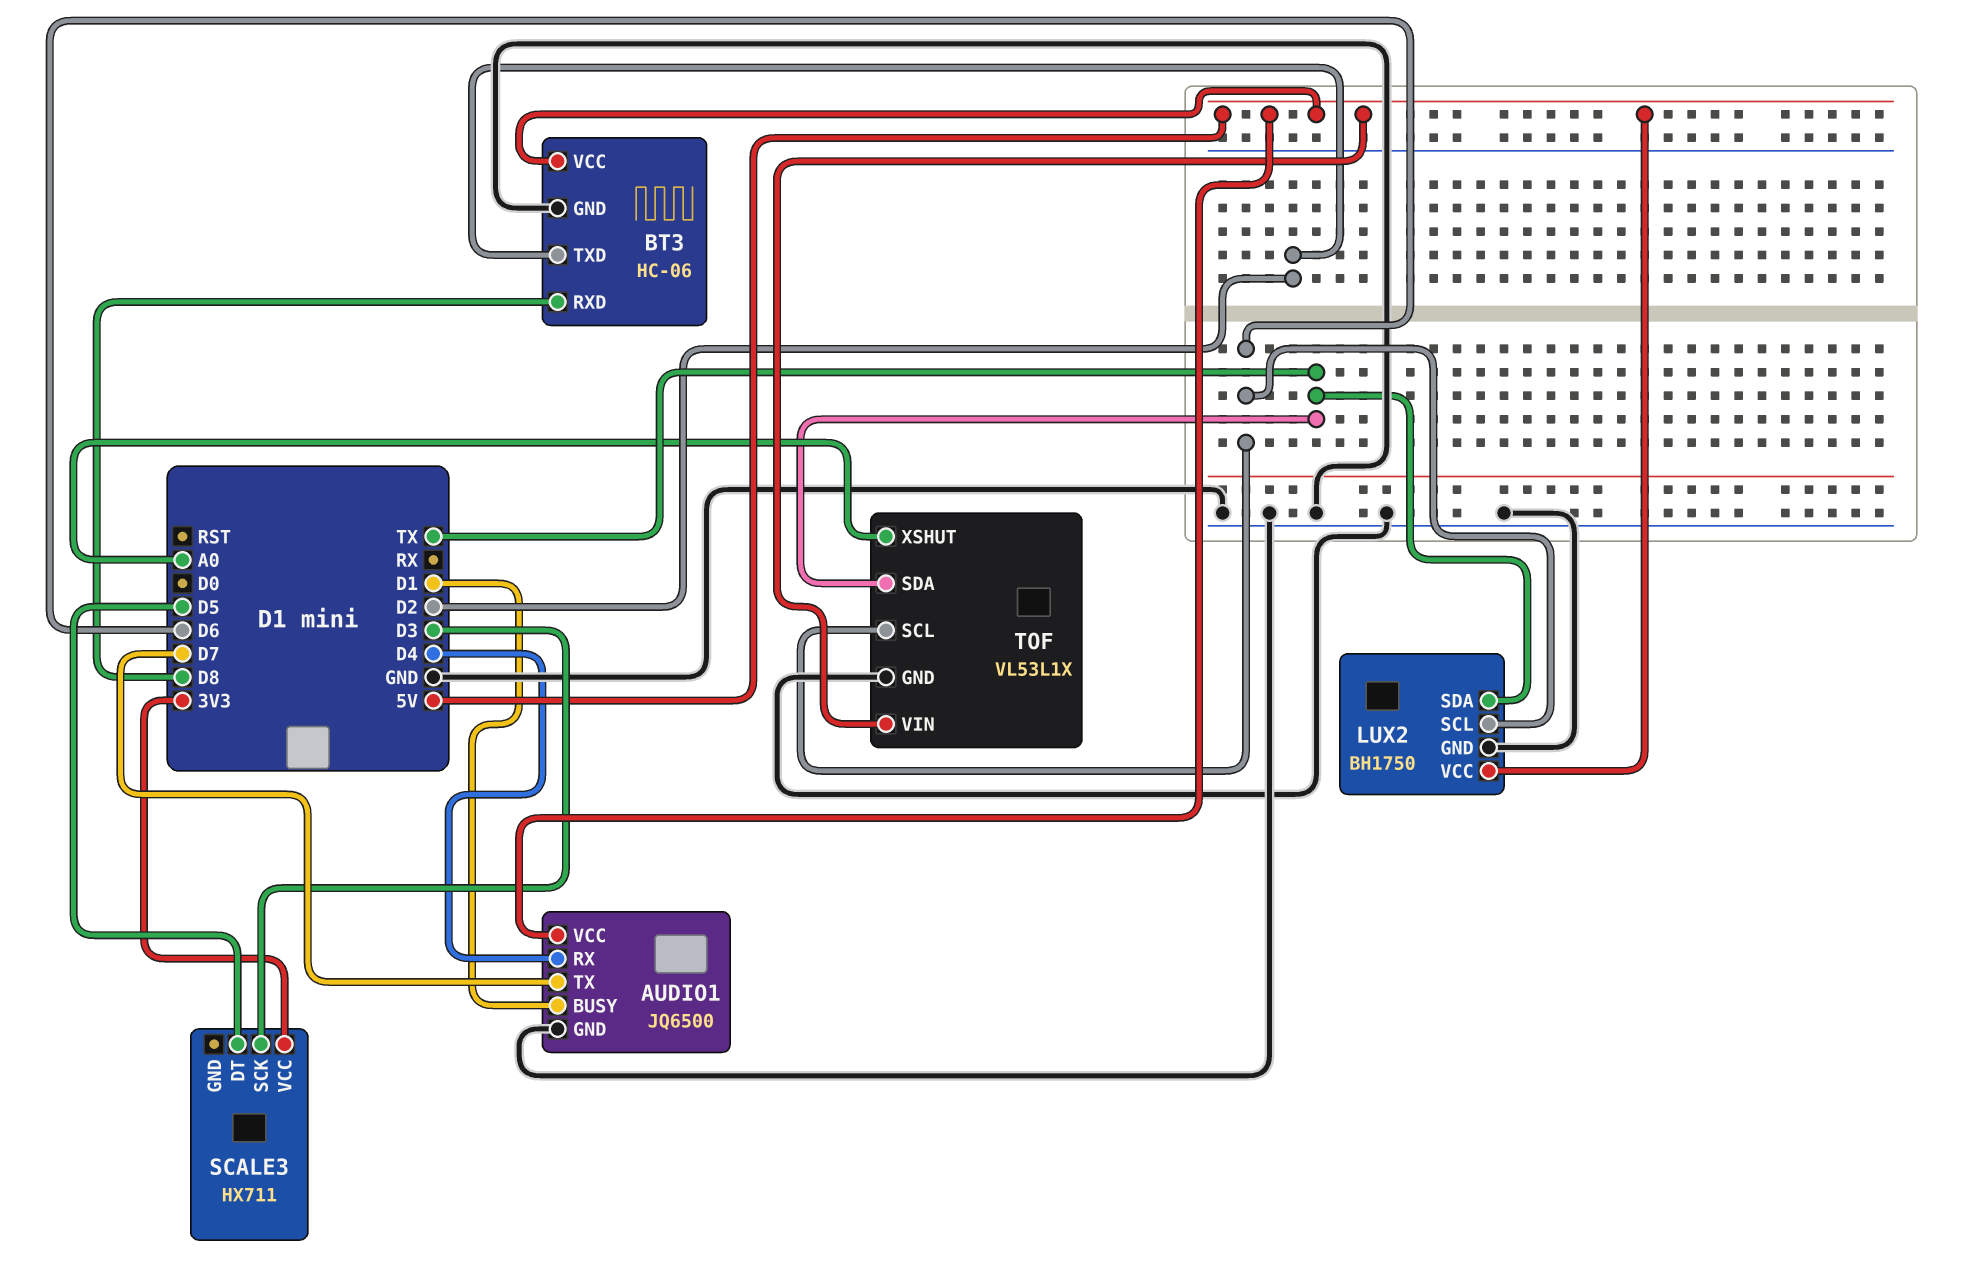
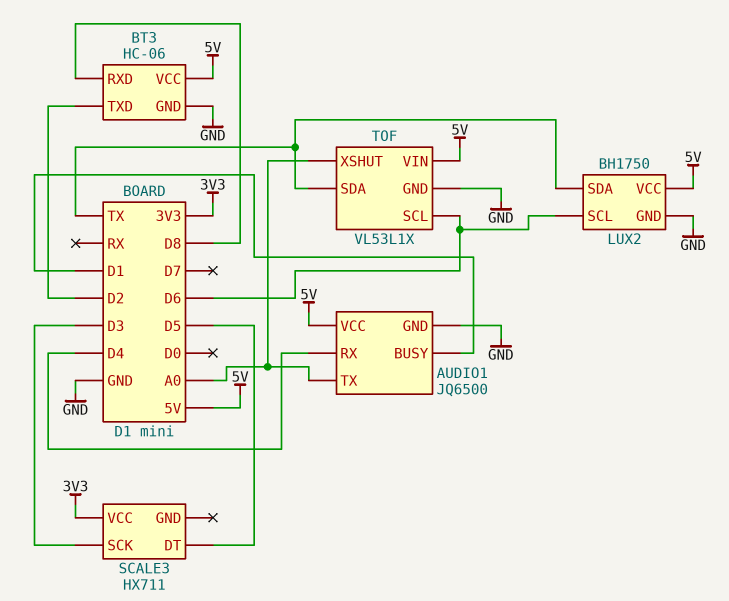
AUDIO1 pin TX: D7 -> A0

